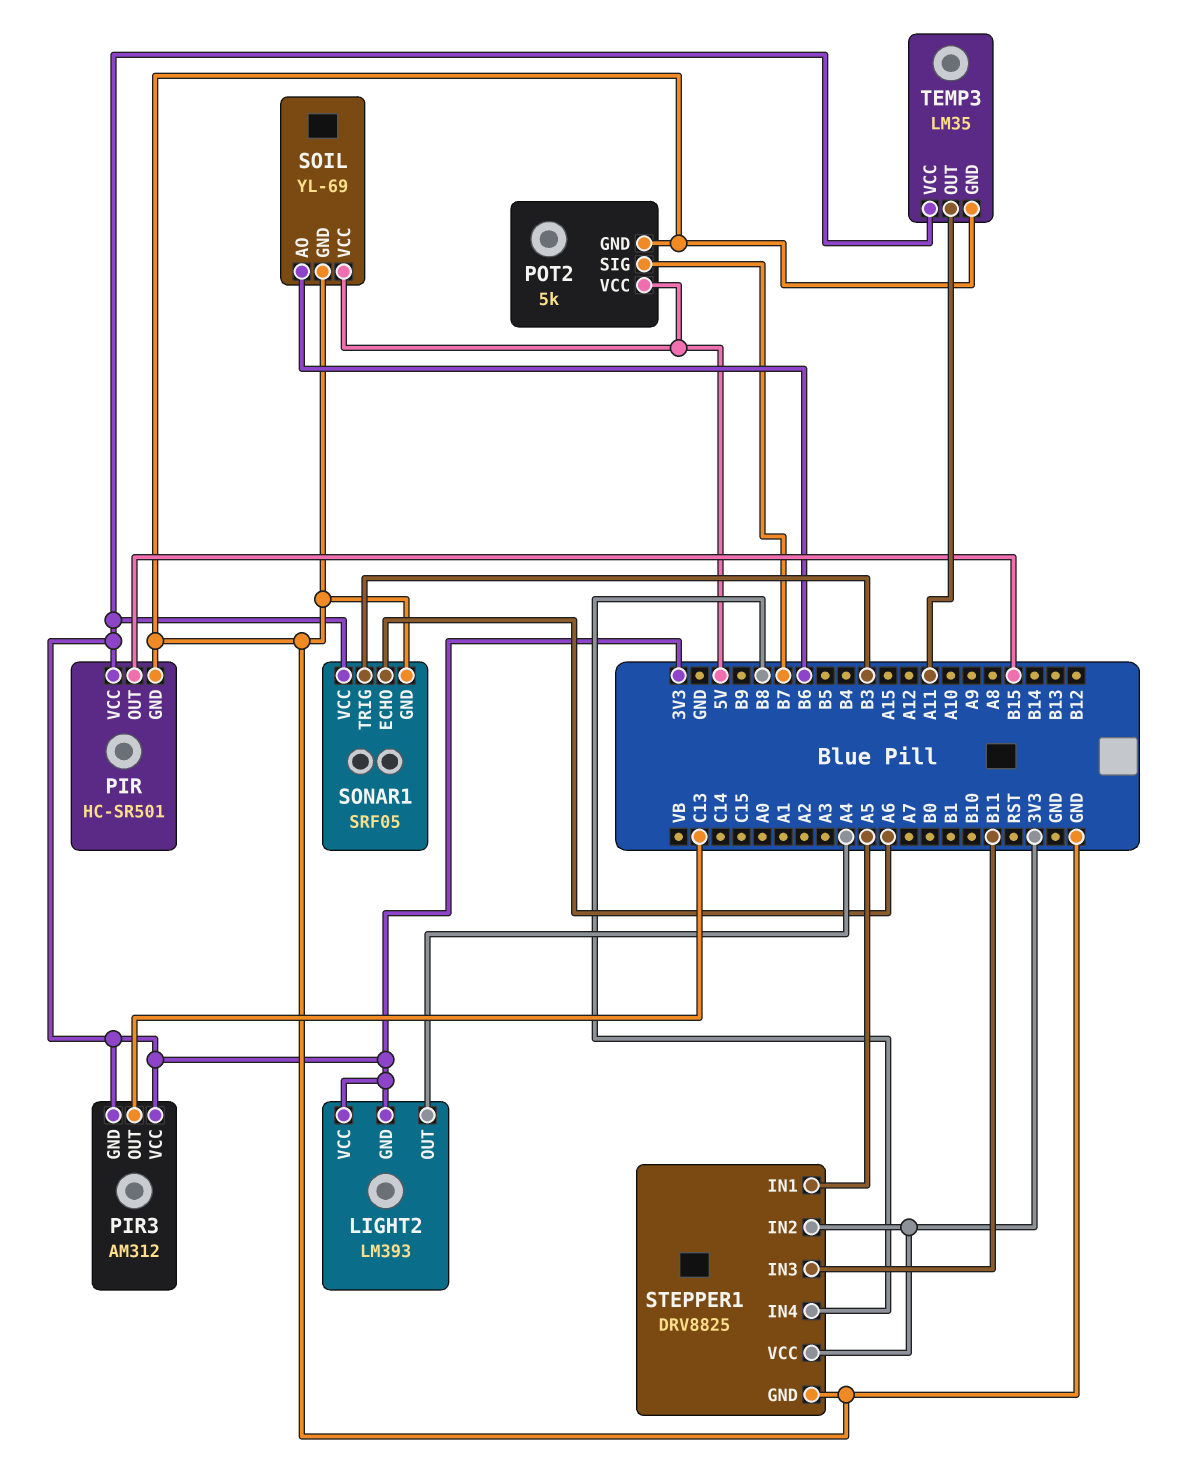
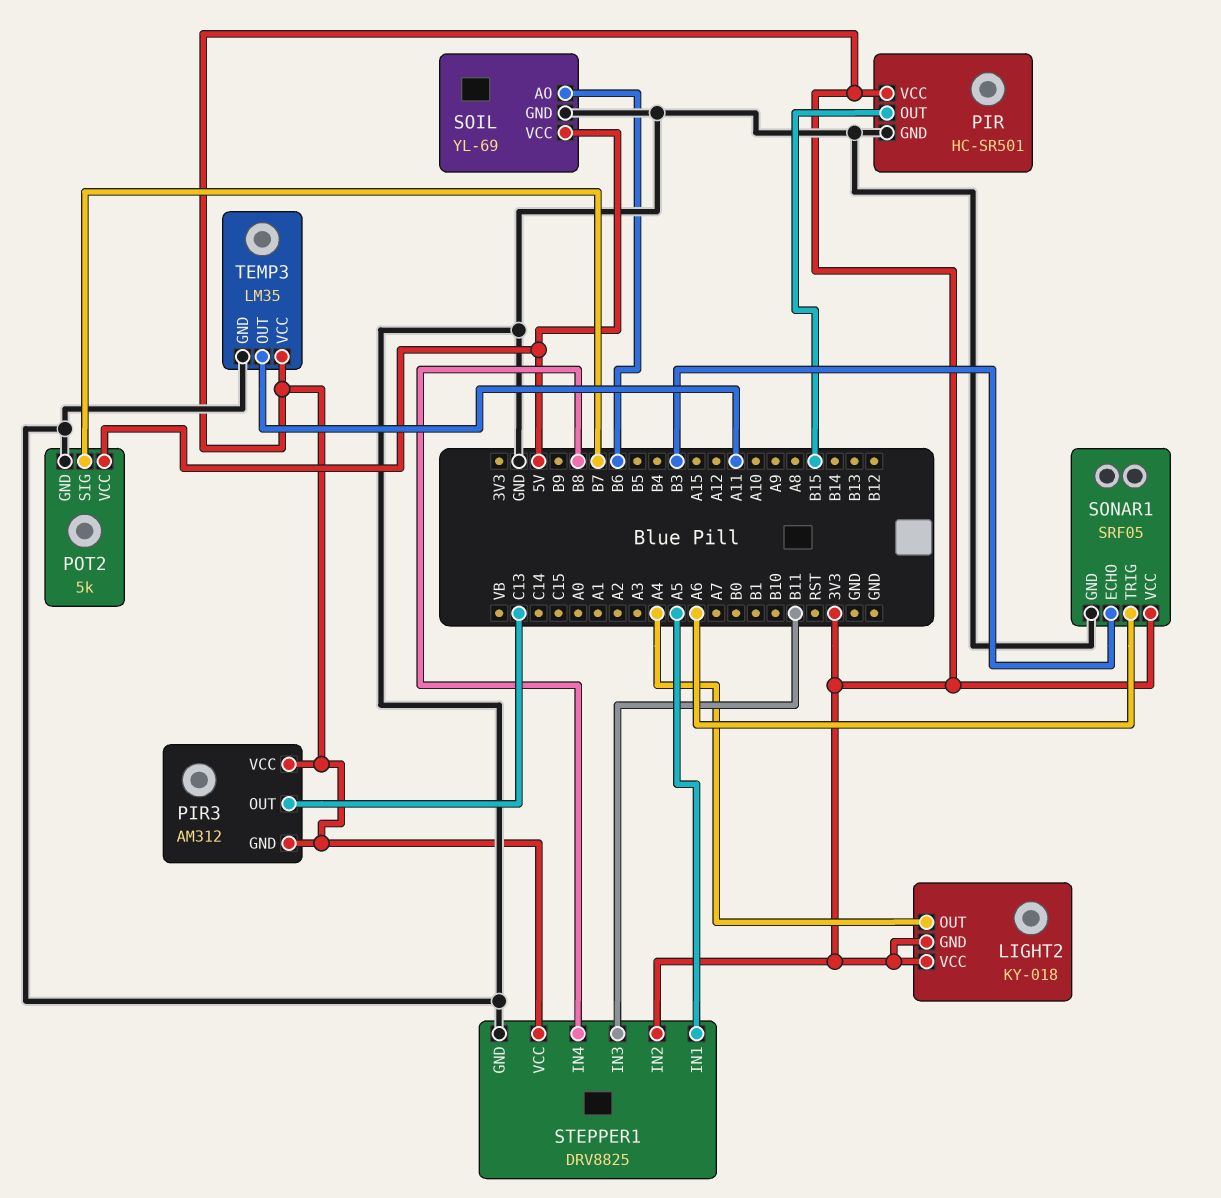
LIGHT2: LM393 -> KY-018
SONAR1 pin ECHO: A6 -> B3
SONAR1 pin TRIG: B3 -> A6

